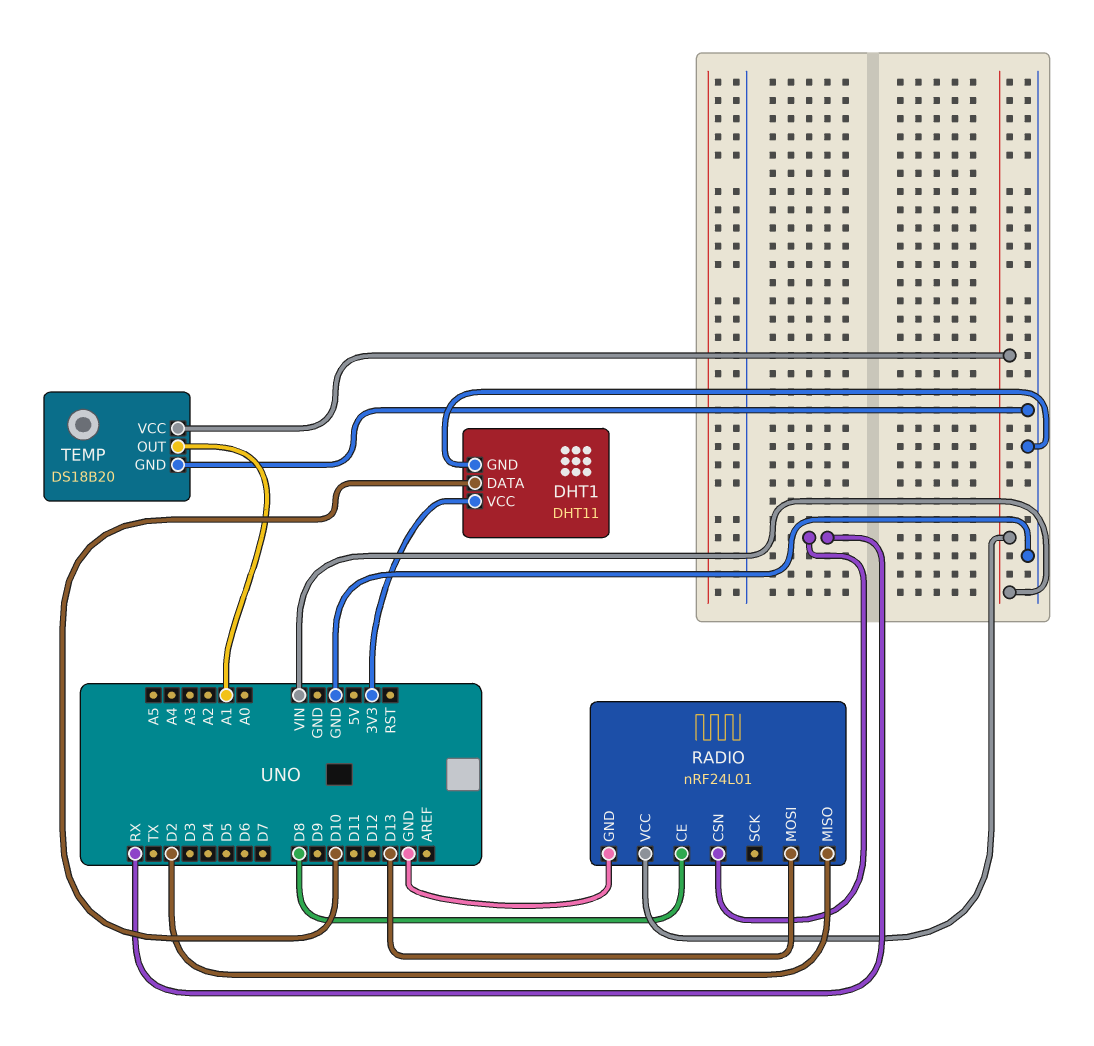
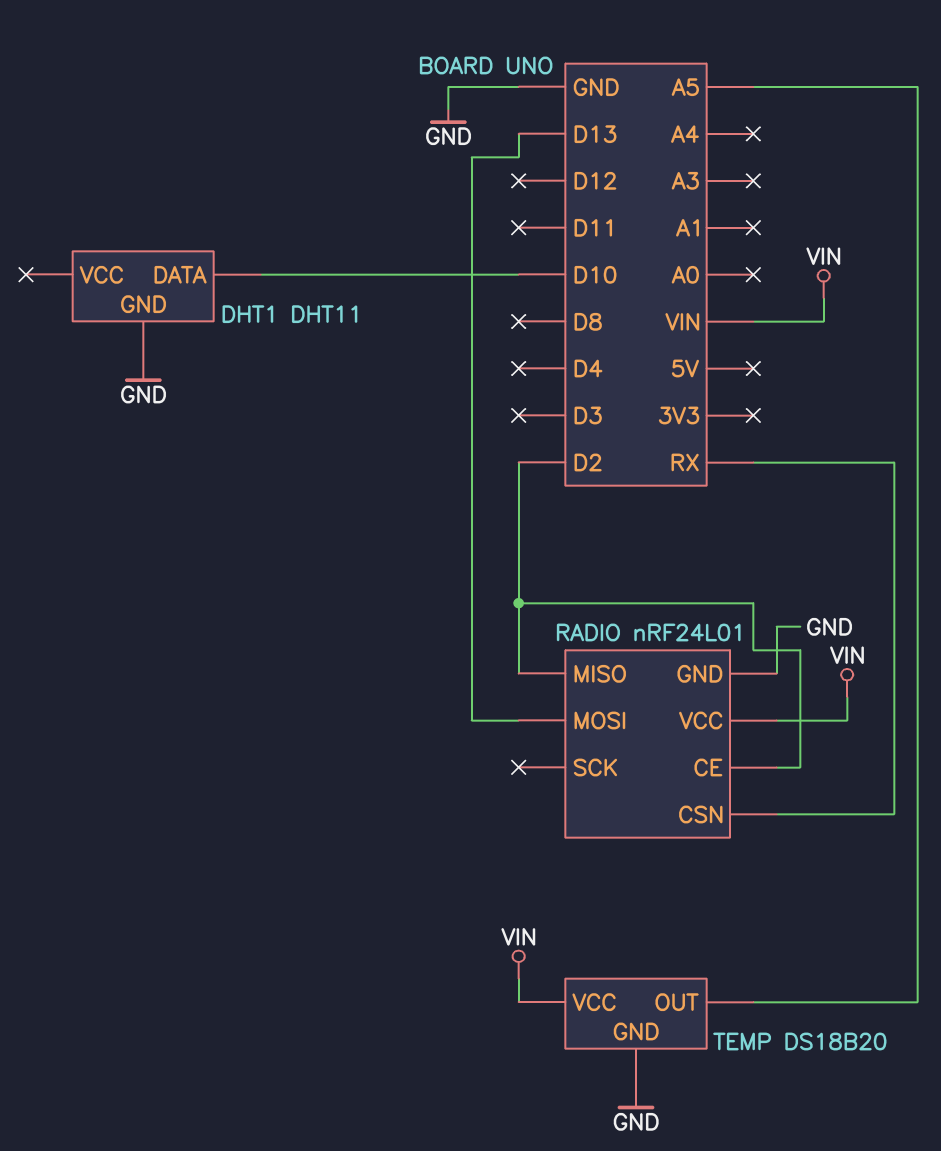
DHT1 pin VCC: 3V3 -> none
RADIO pin CE: D8 -> D2
TEMP pin OUT: A1 -> A5

